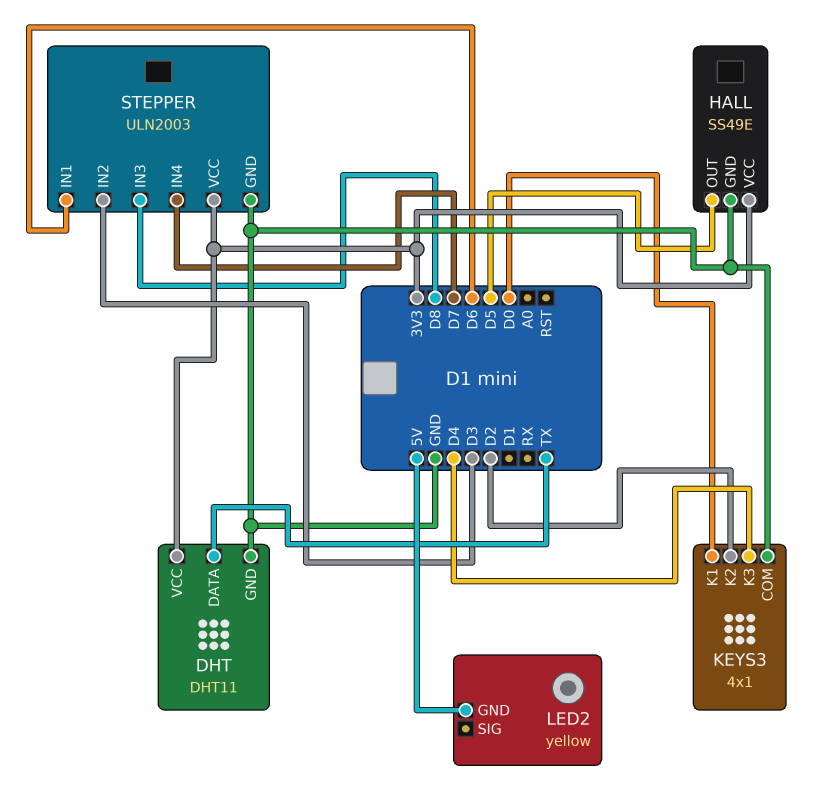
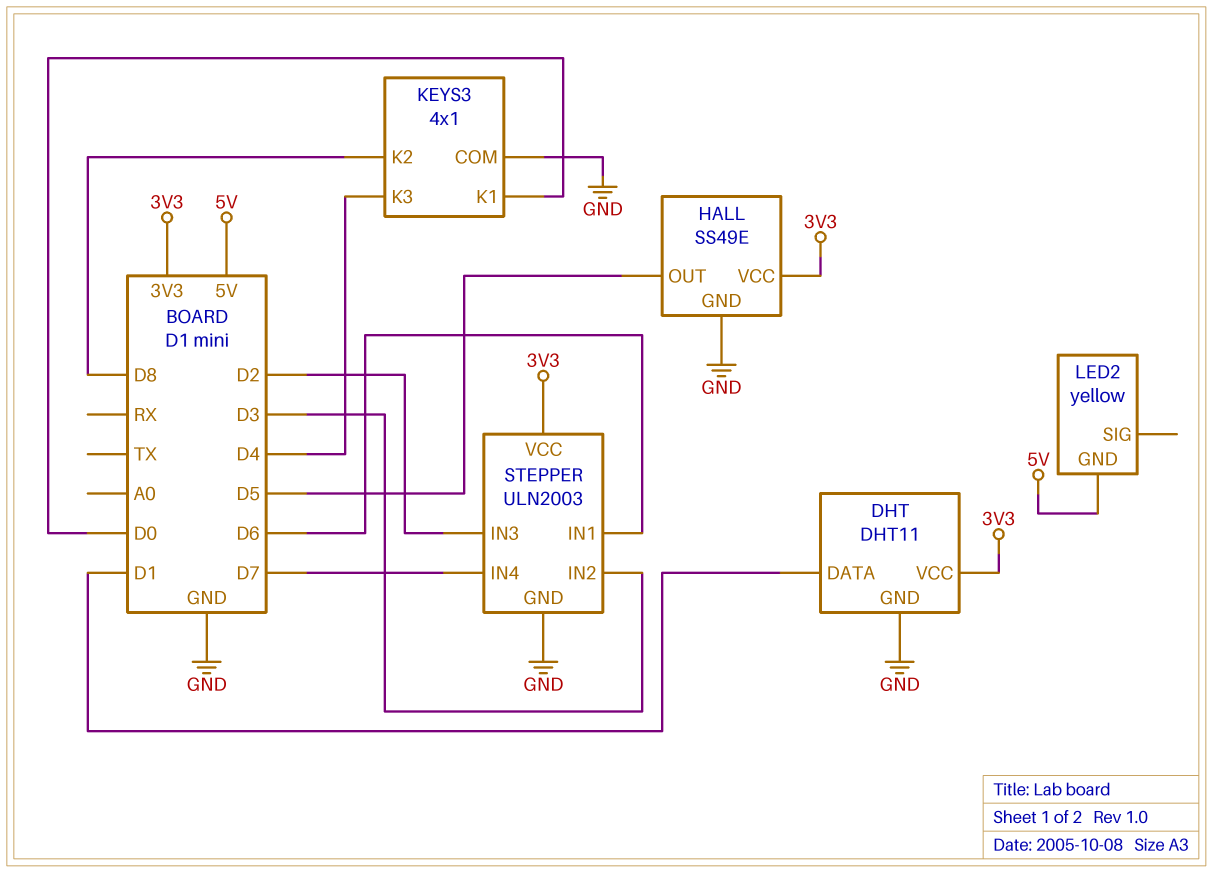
DHT pin DATA: TX -> D1
KEYS3 pin K2: D2 -> D8
STEPPER pin IN3: D8 -> D2

